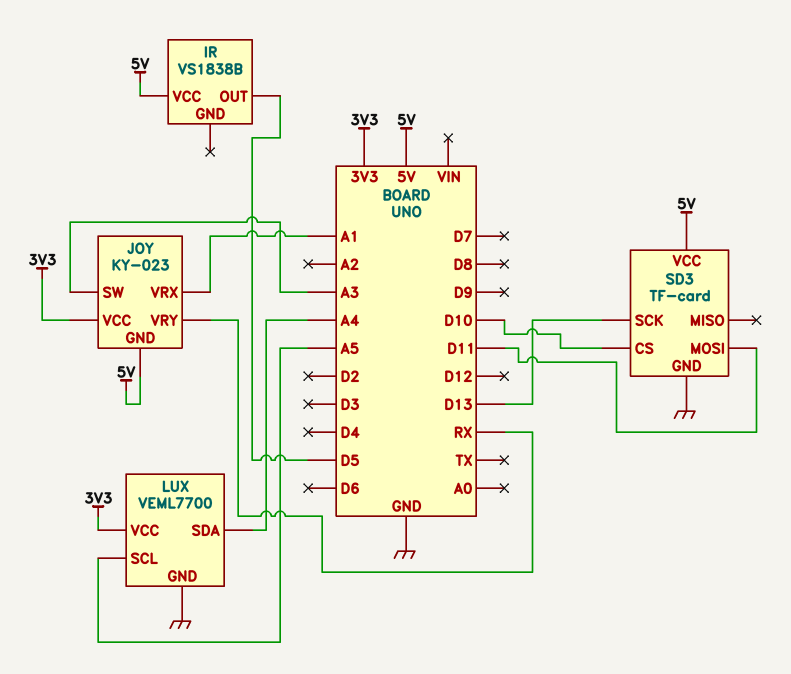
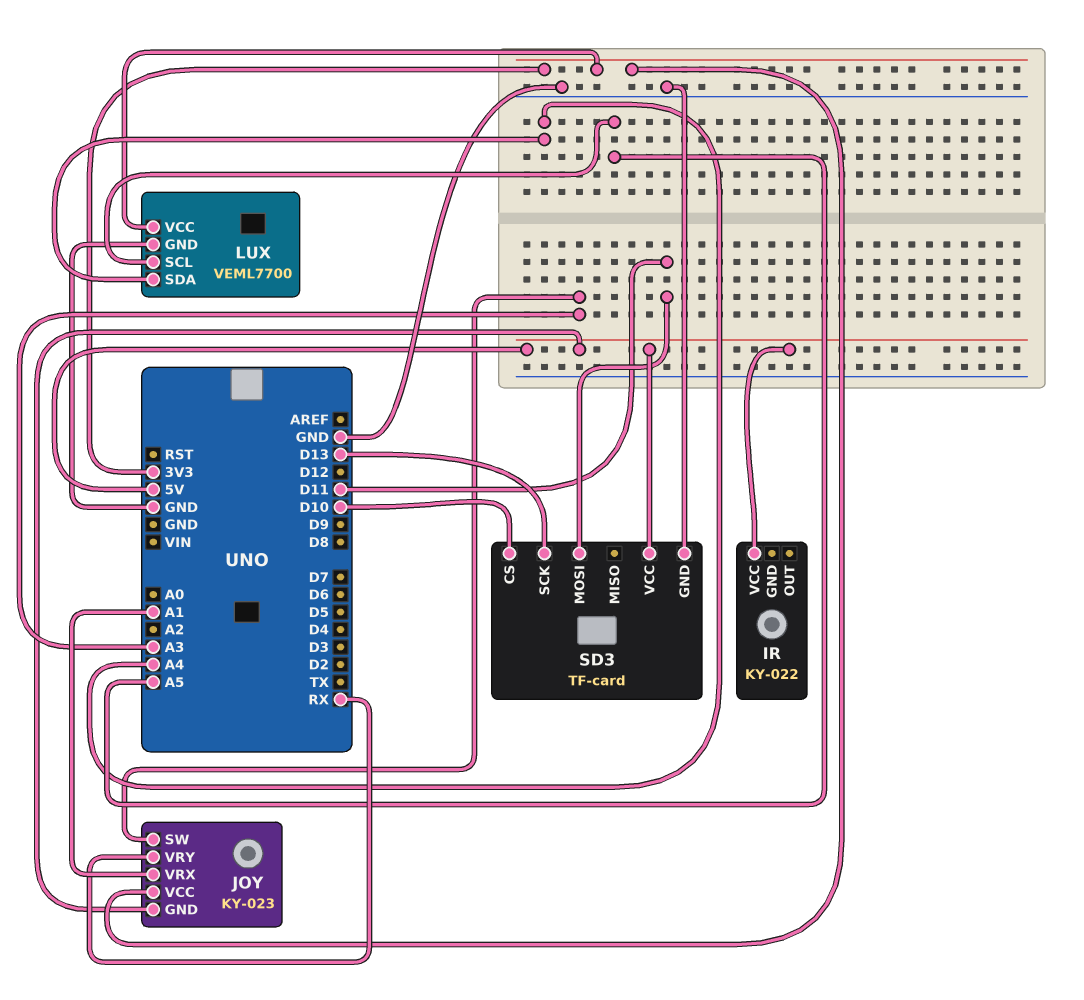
IR: VS1838B -> KY-022
IR pin OUT: D5 -> none

